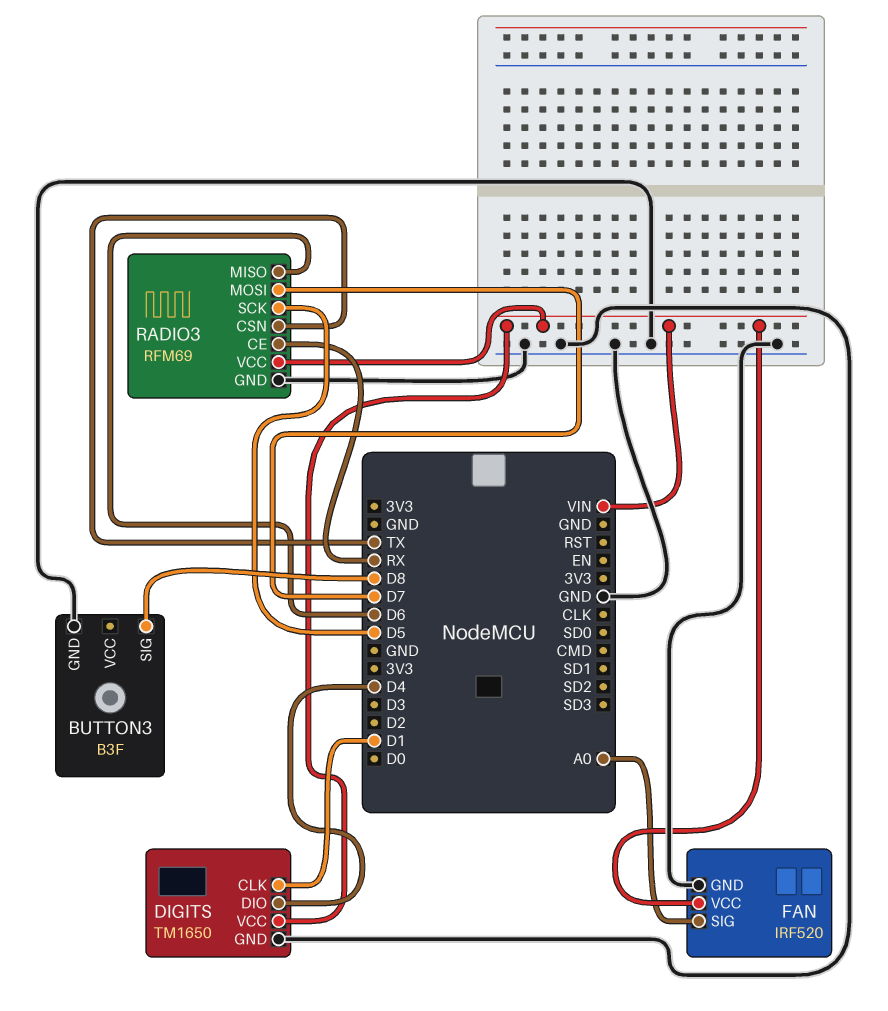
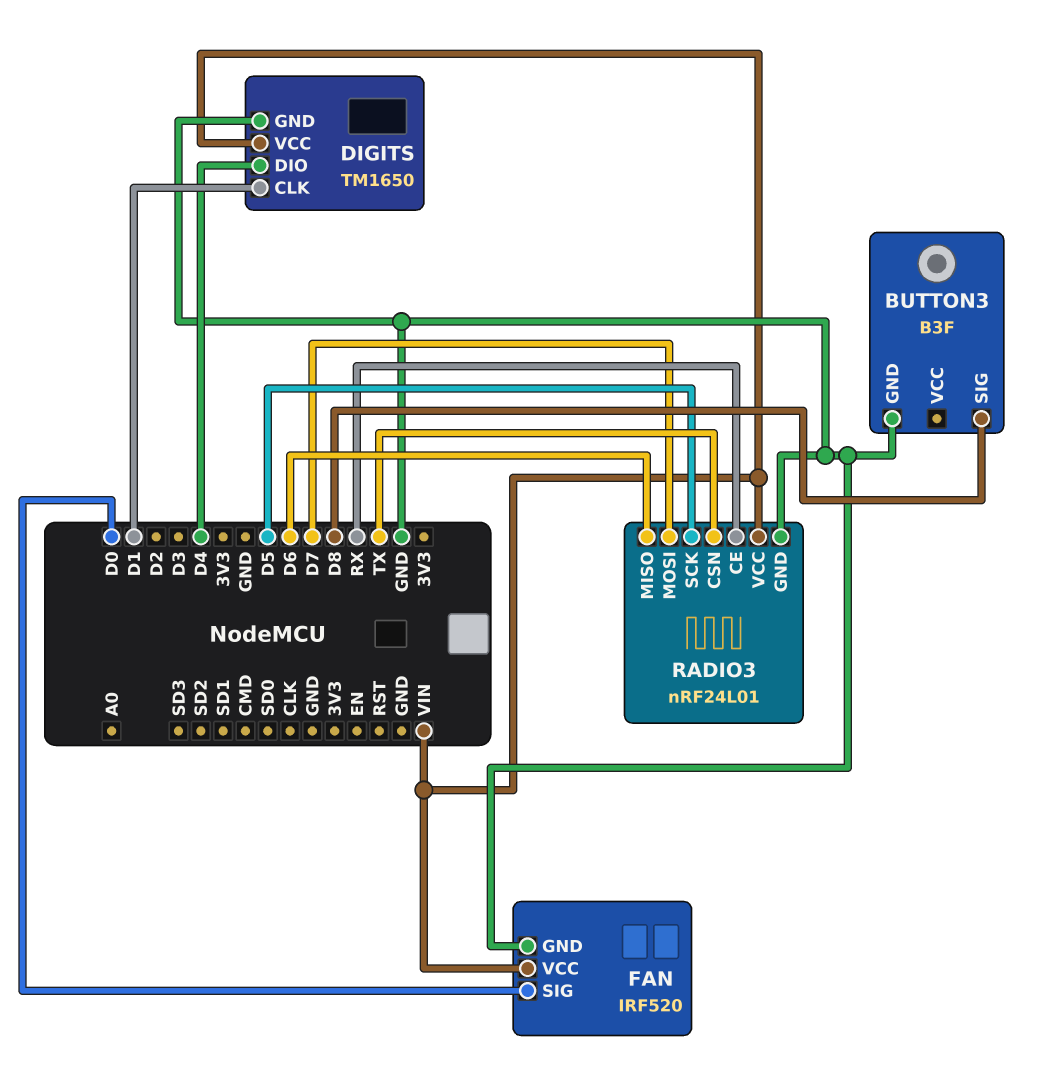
FAN pin SIG: A0 -> D0
RADIO3: RFM69 -> nRF24L01

